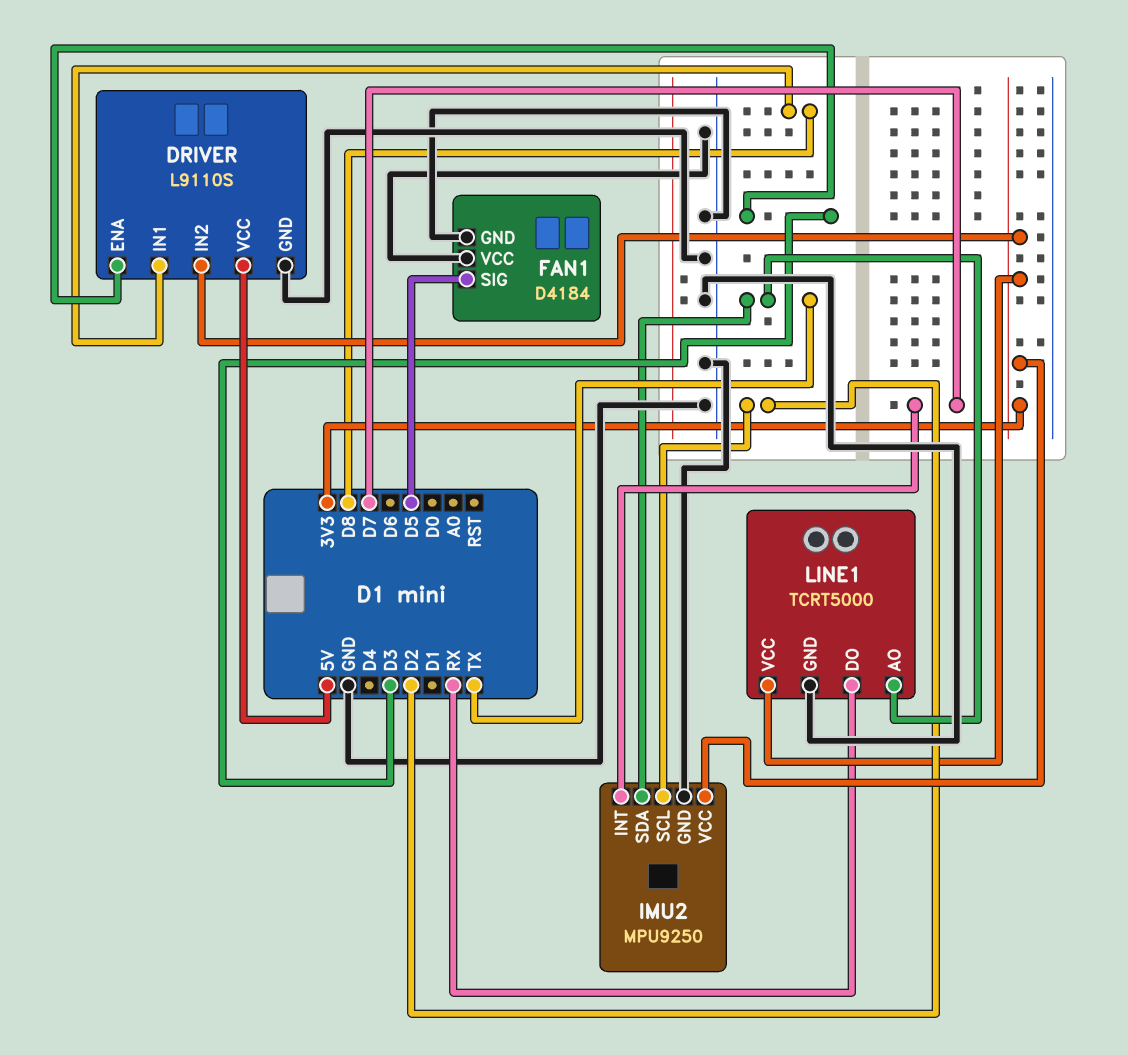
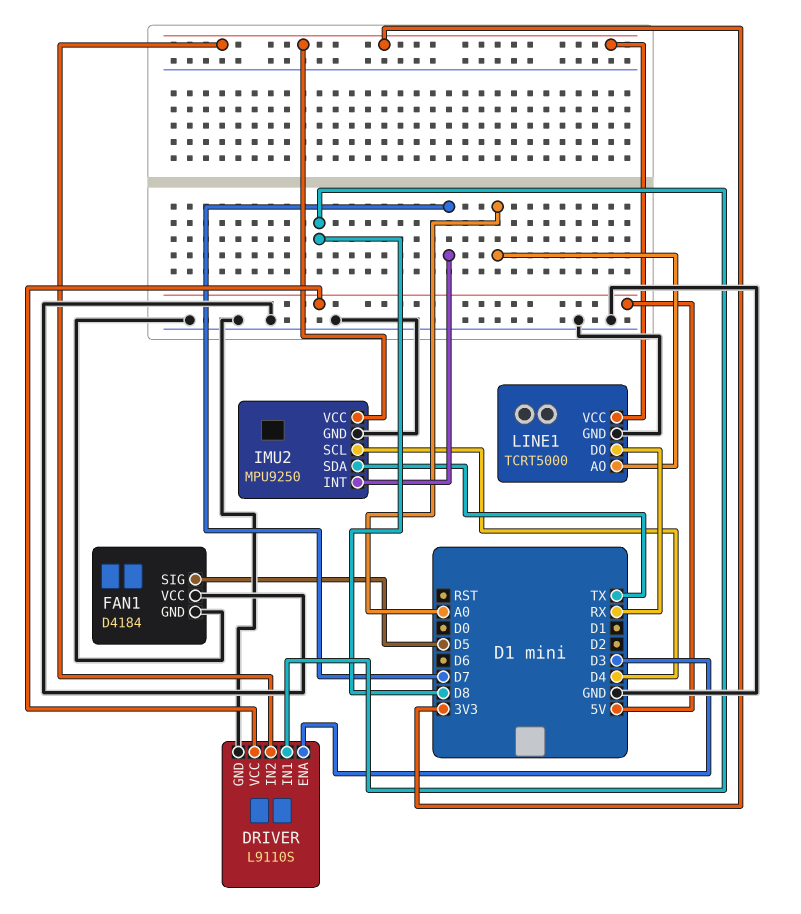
IMU2 pin SCL: D2 -> D4
LINE1 pin AO: TX -> A0

